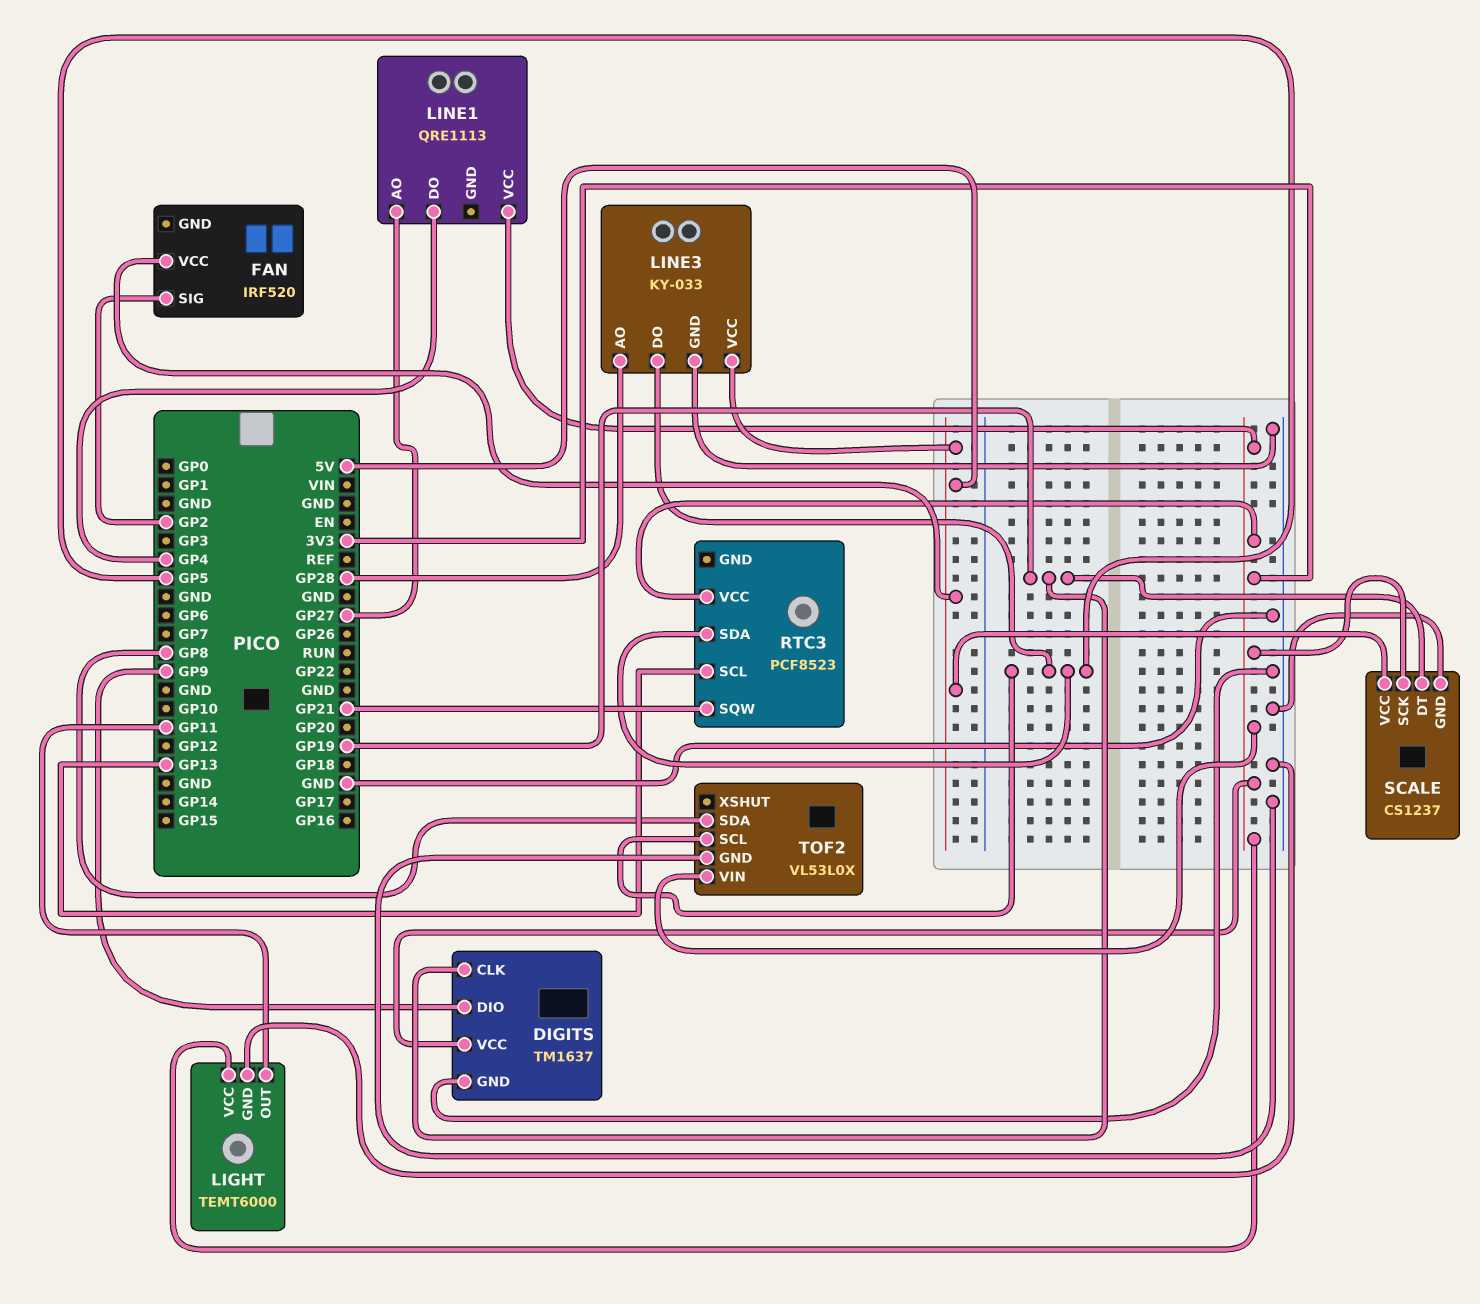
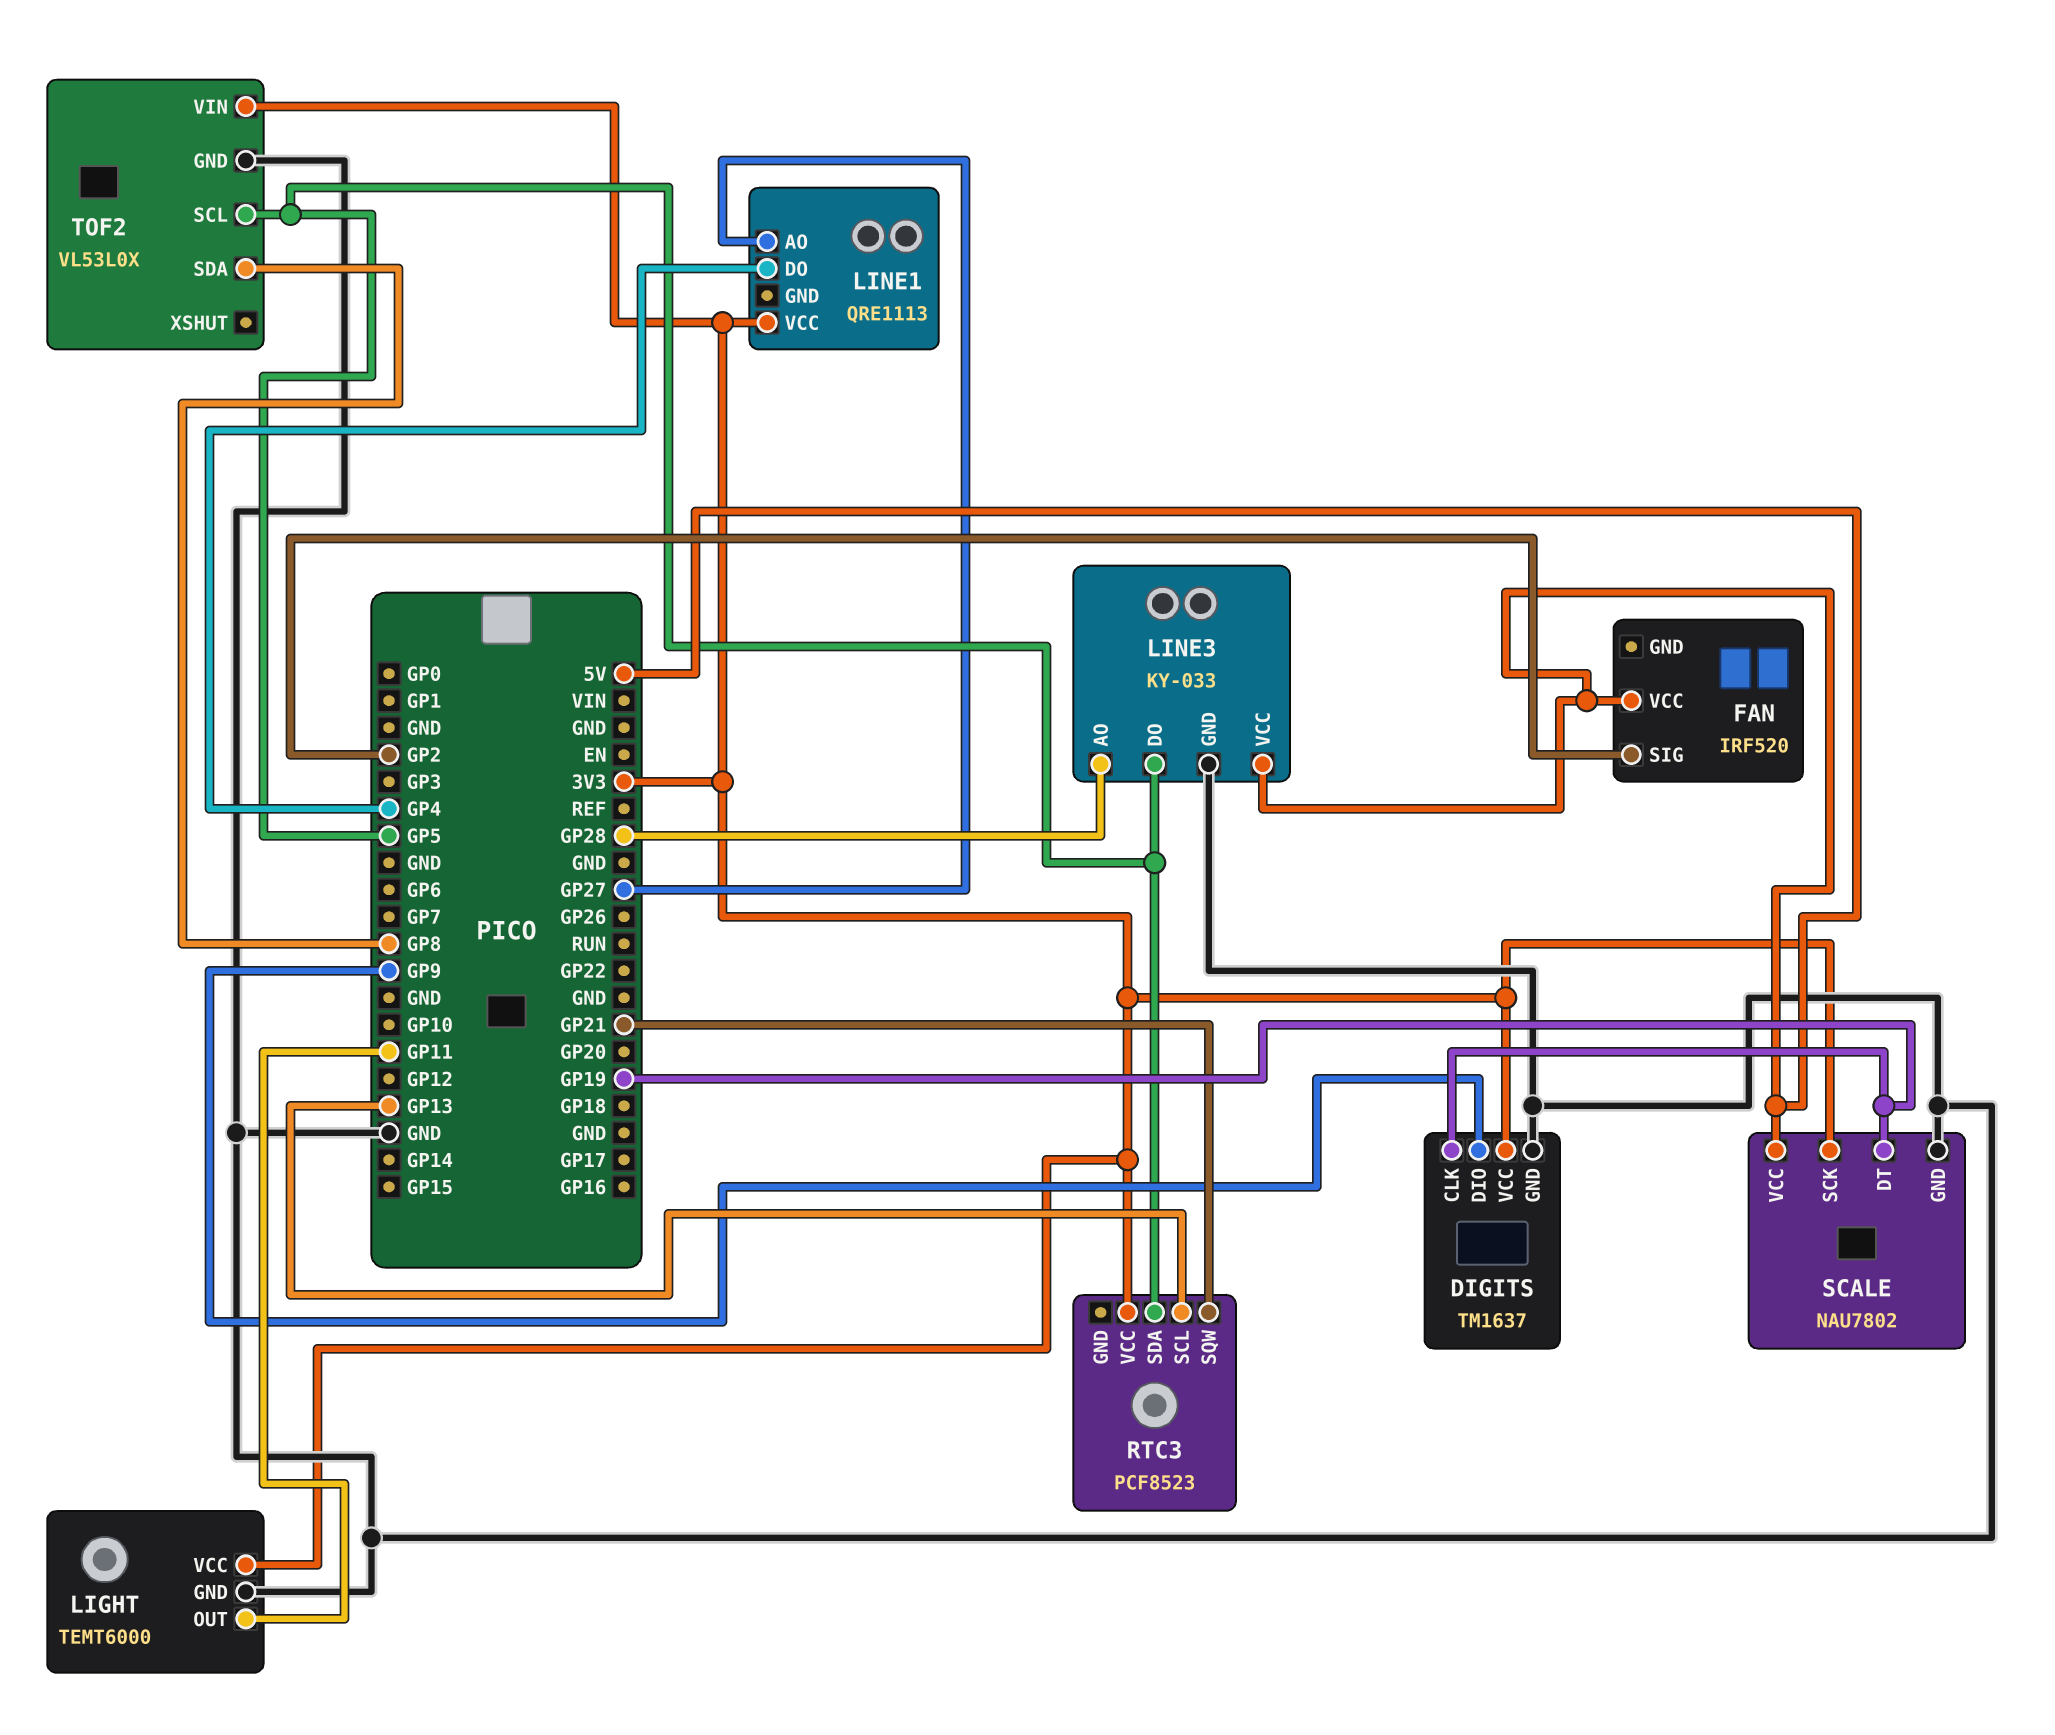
SCALE: CS1237 -> NAU7802

